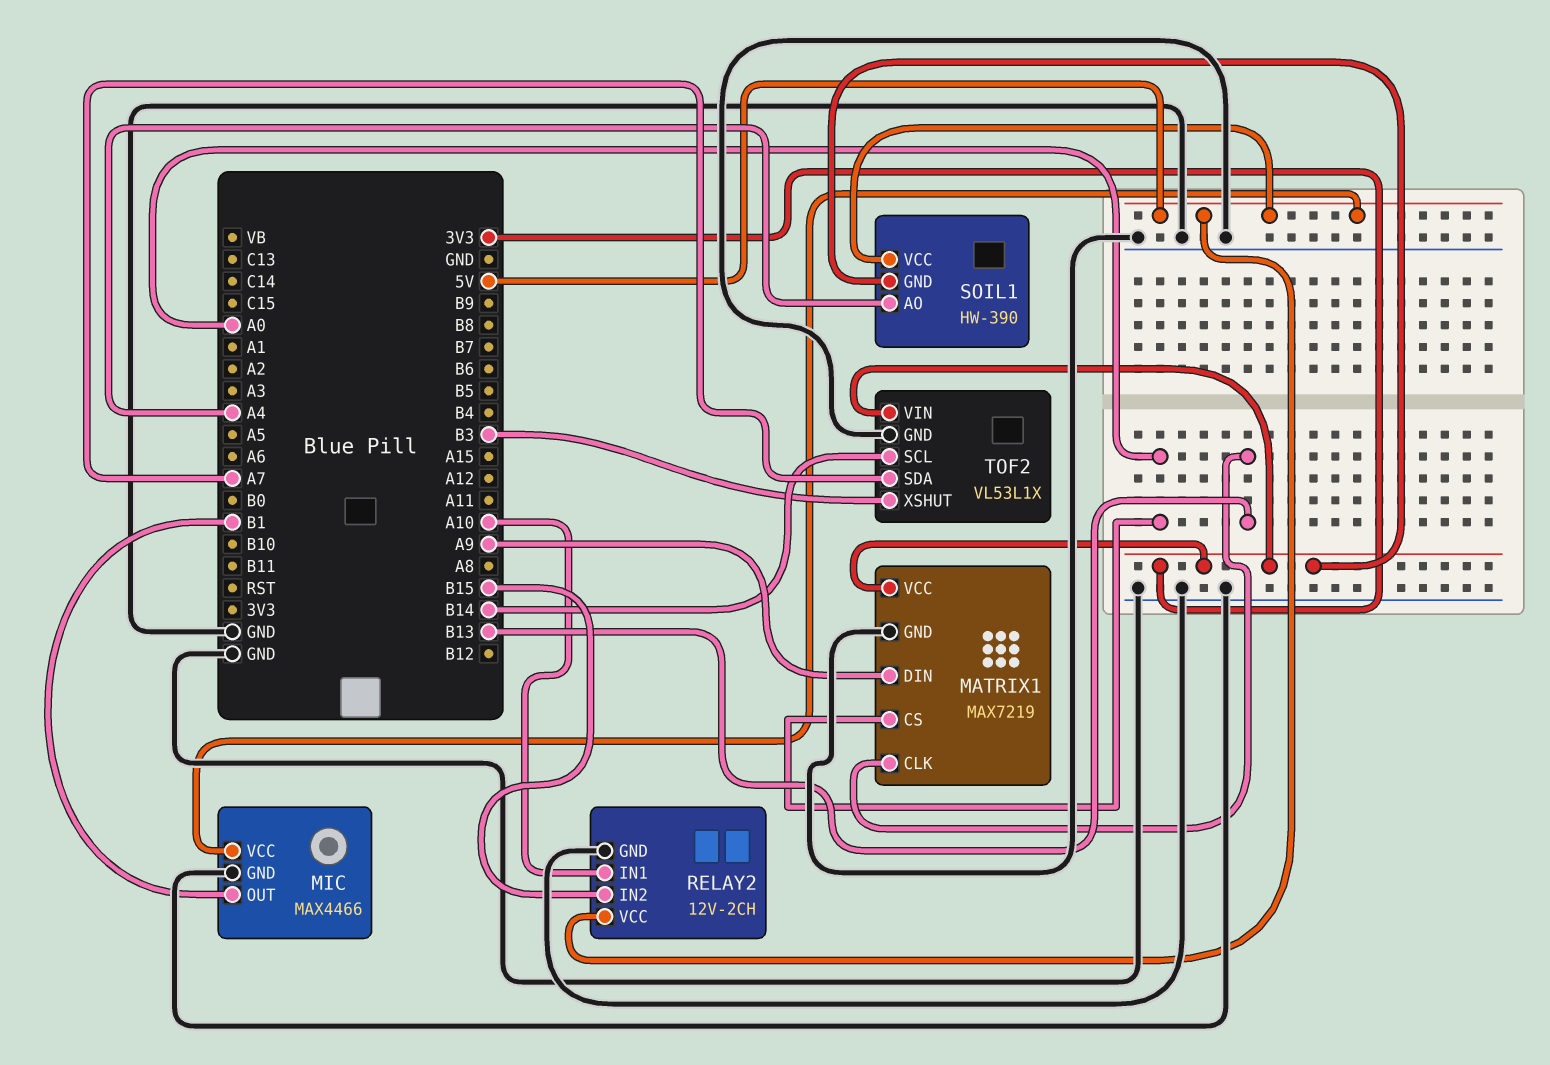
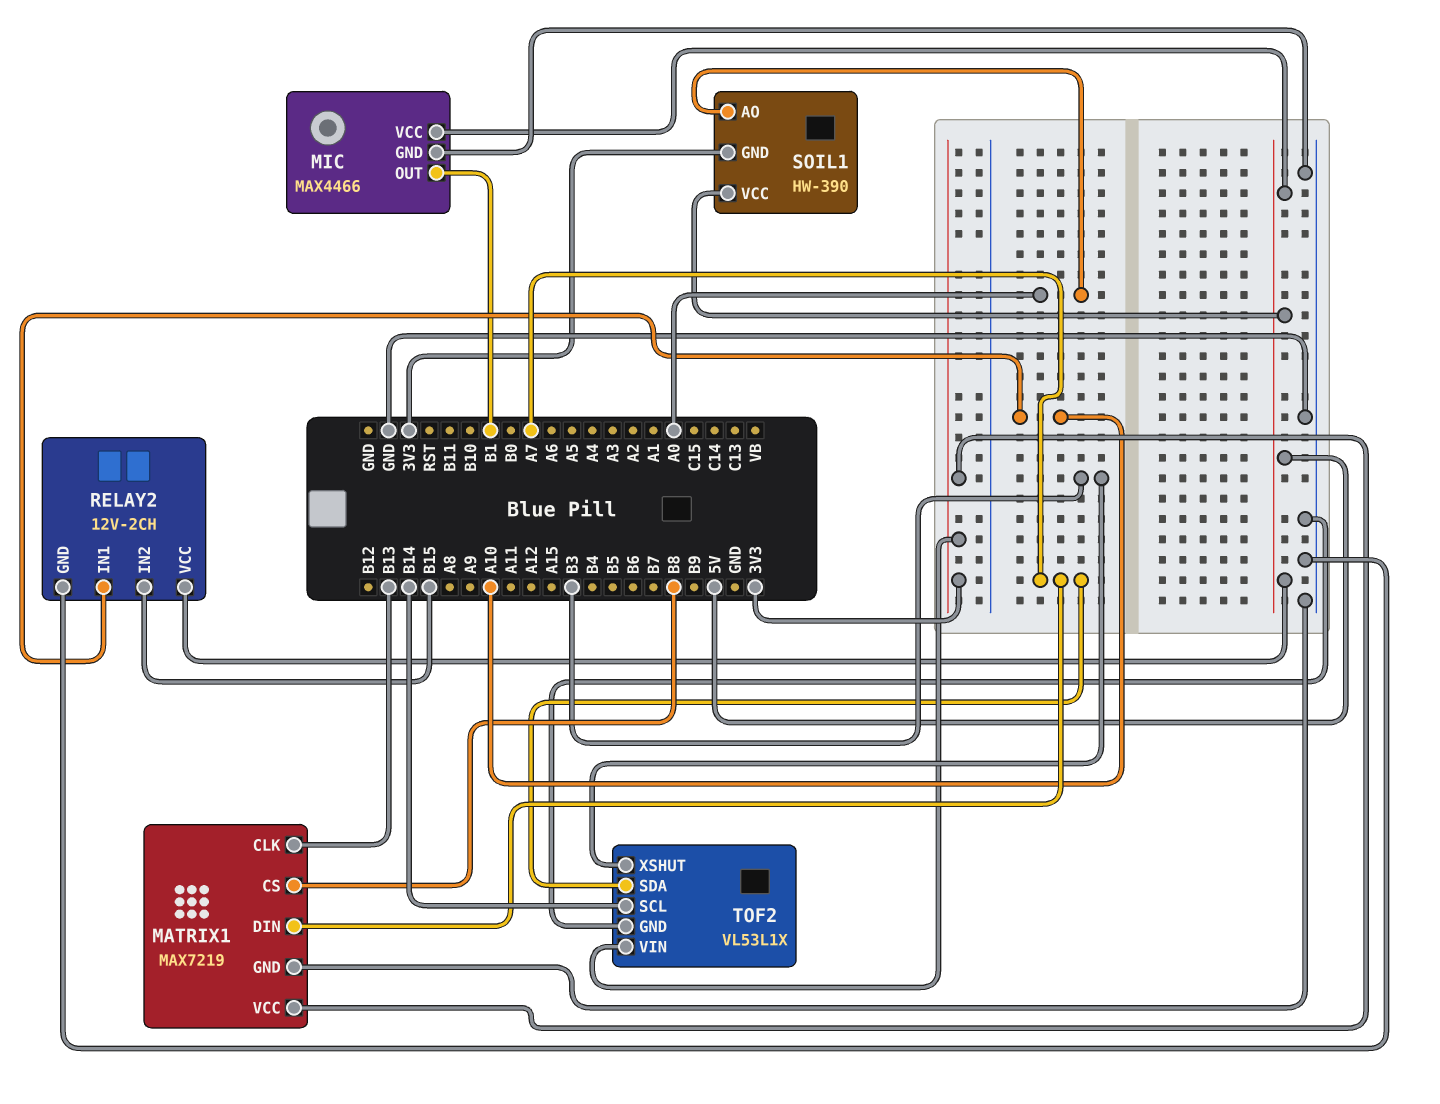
MATRIX1 pin CS: A0 -> B8
MATRIX1 pin DIN: A9 -> A7
SOIL1 pin AO: A4 -> A0

